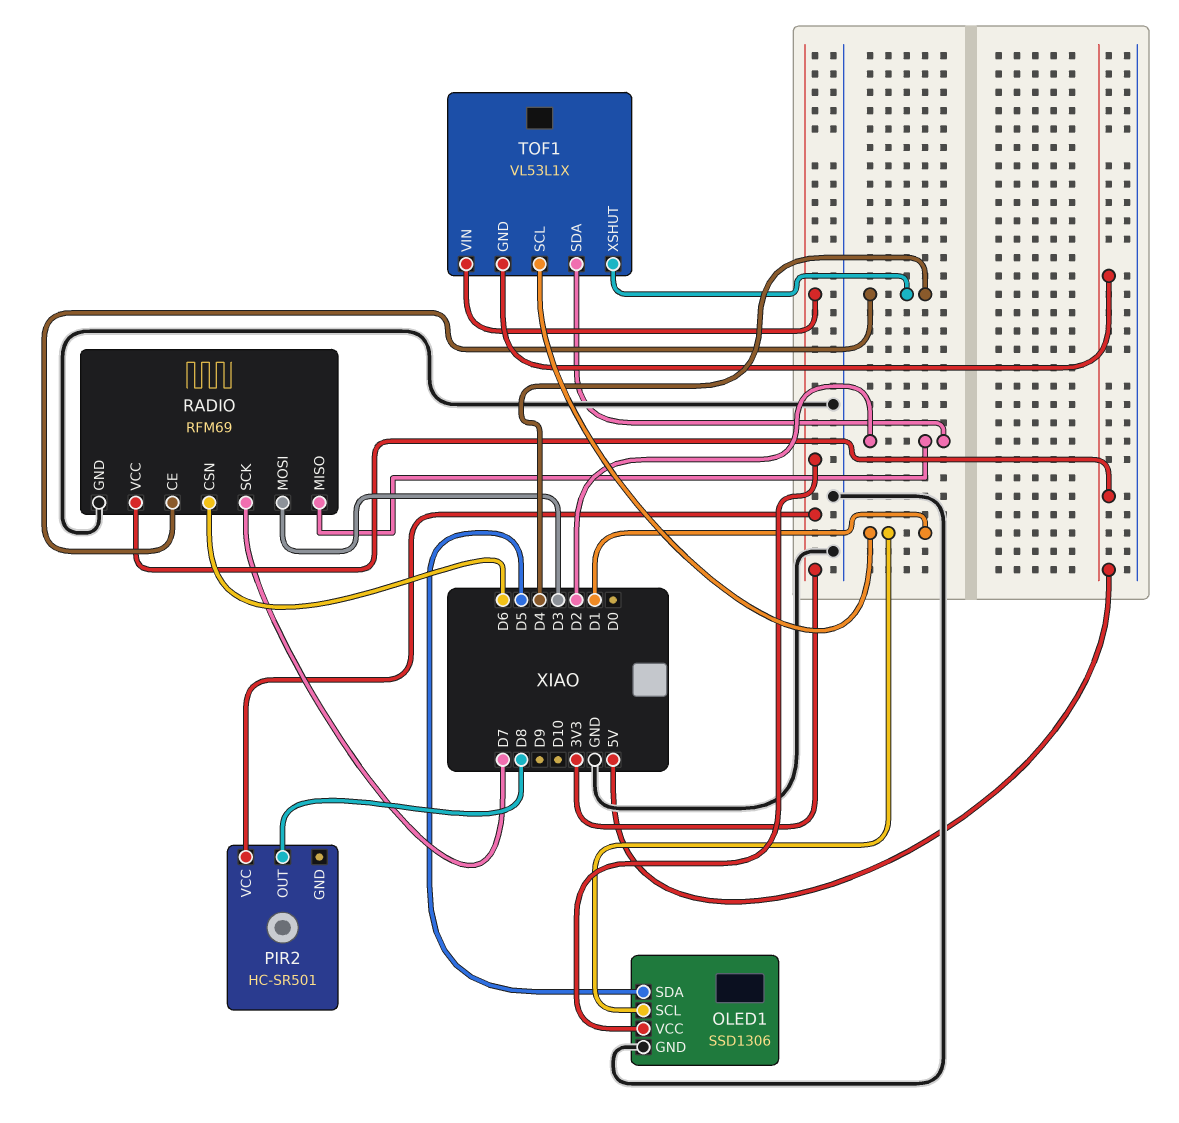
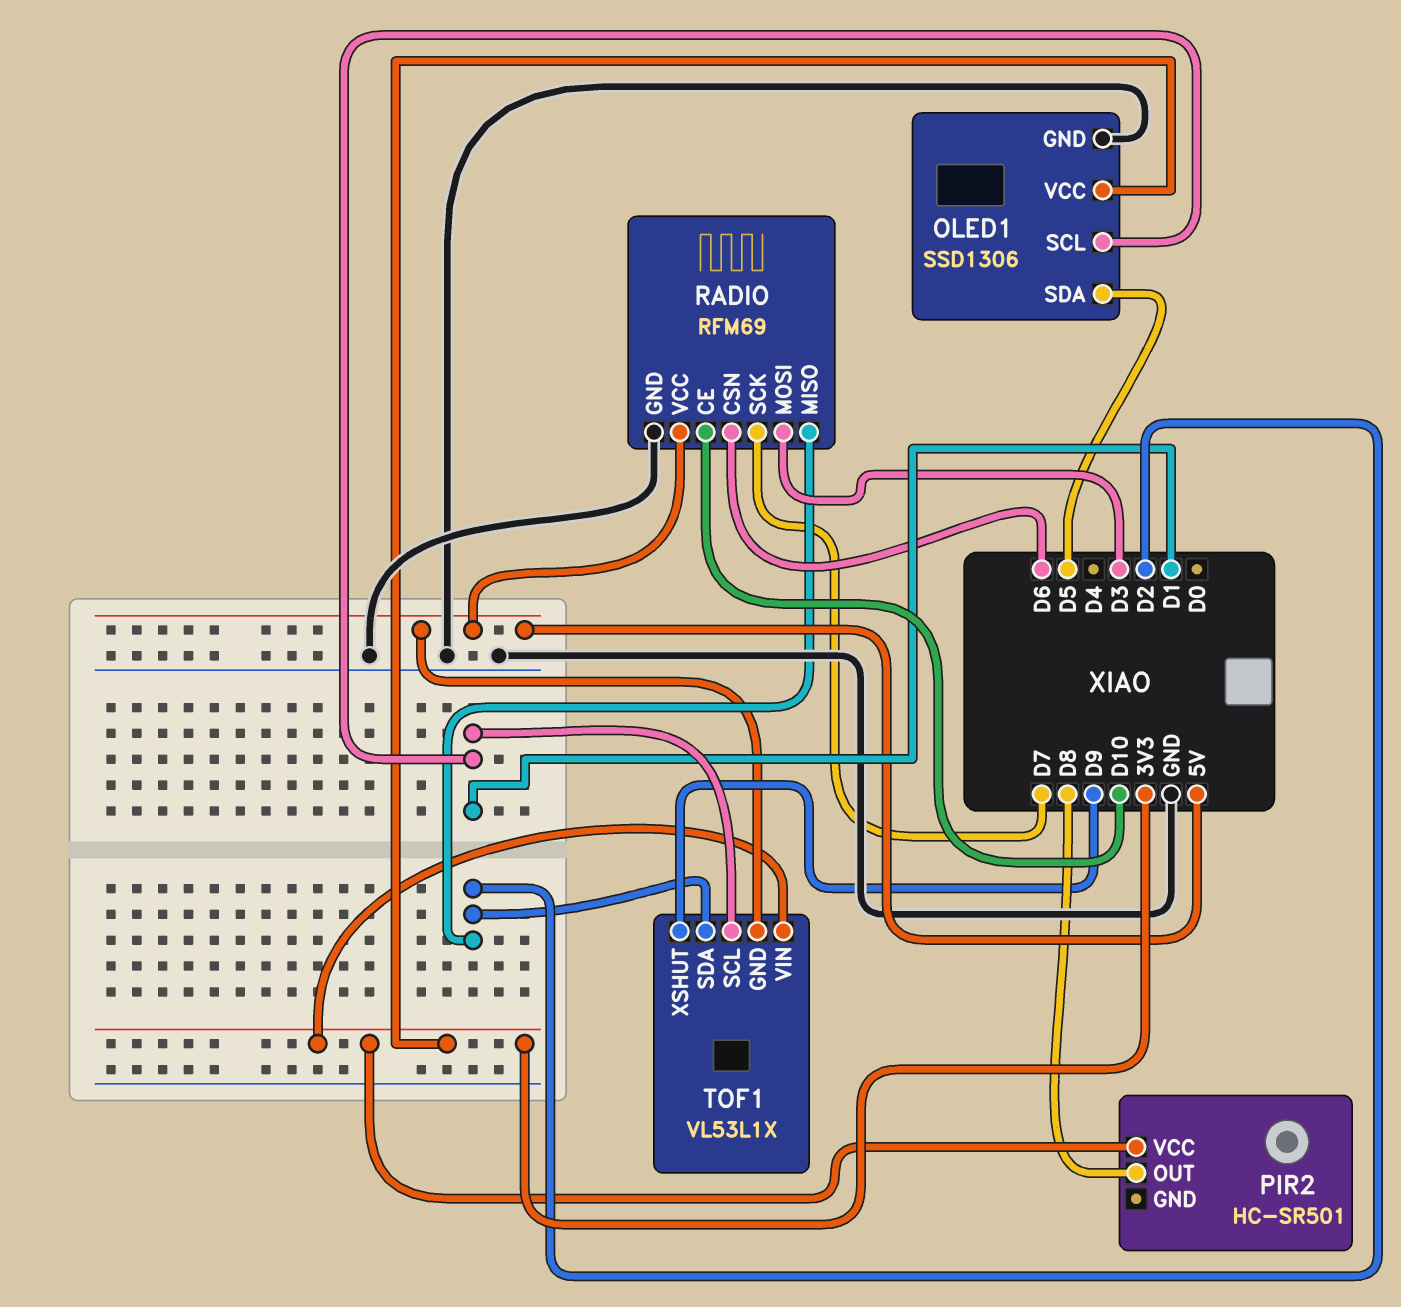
RADIO pin CE: D4 -> D10
TOF1 pin XSHUT: D4 -> D9

